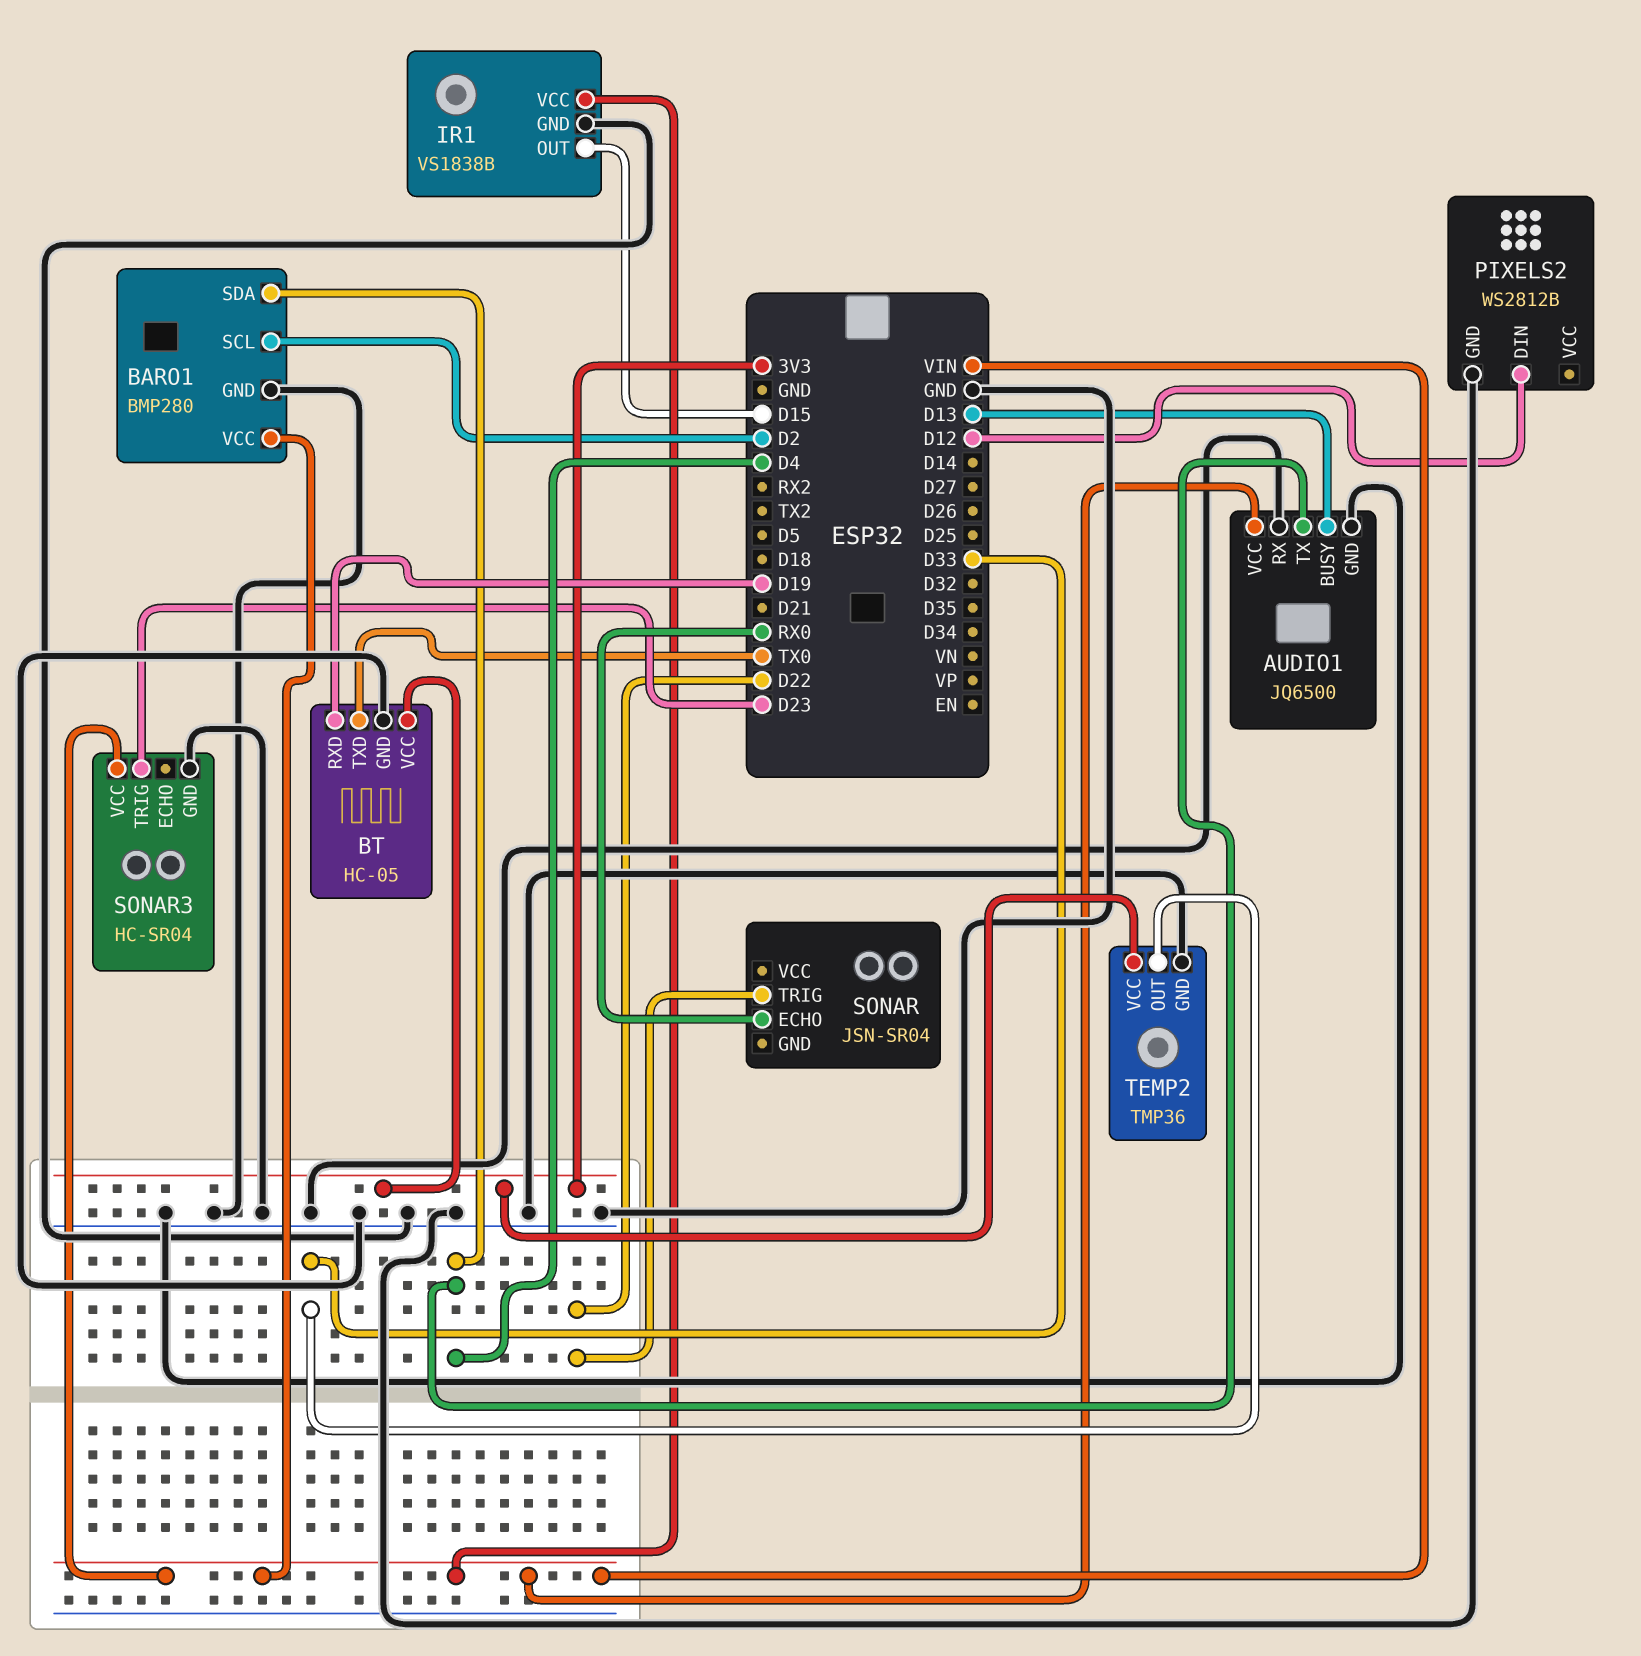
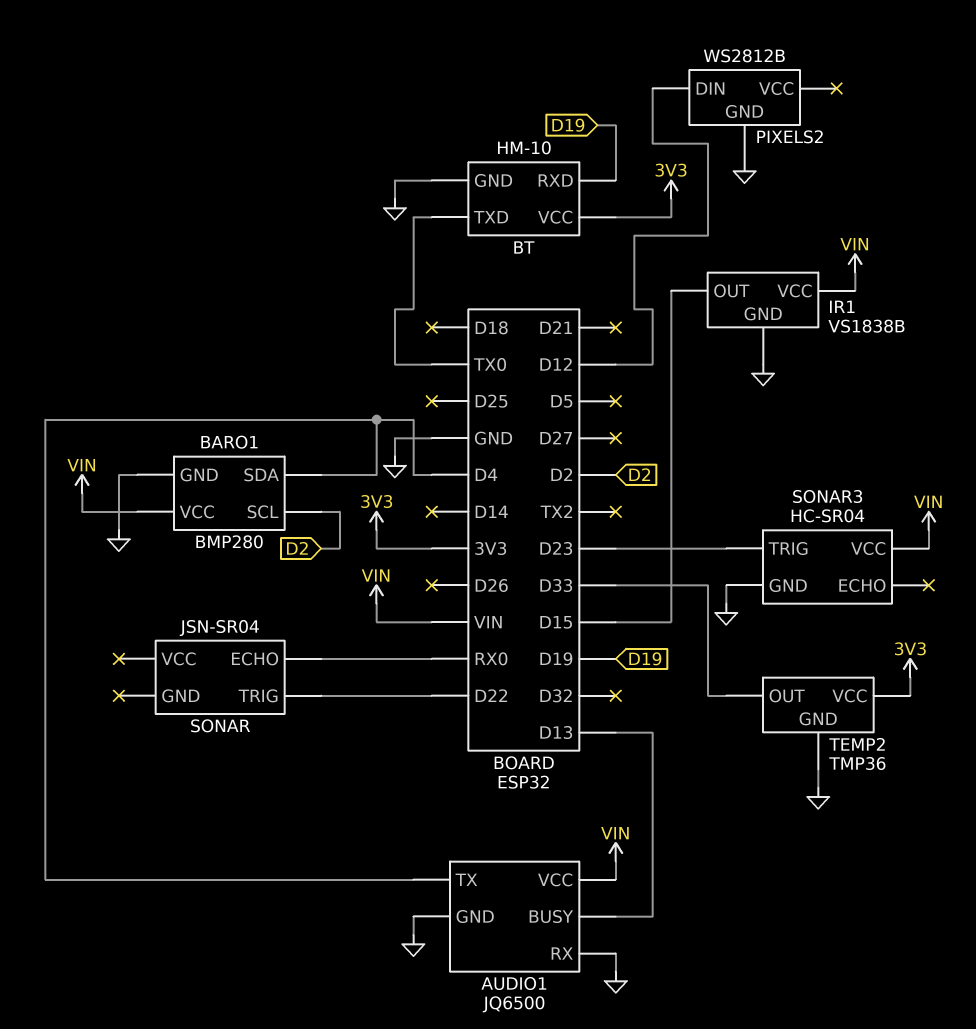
BT: HC-05 -> HM-10

